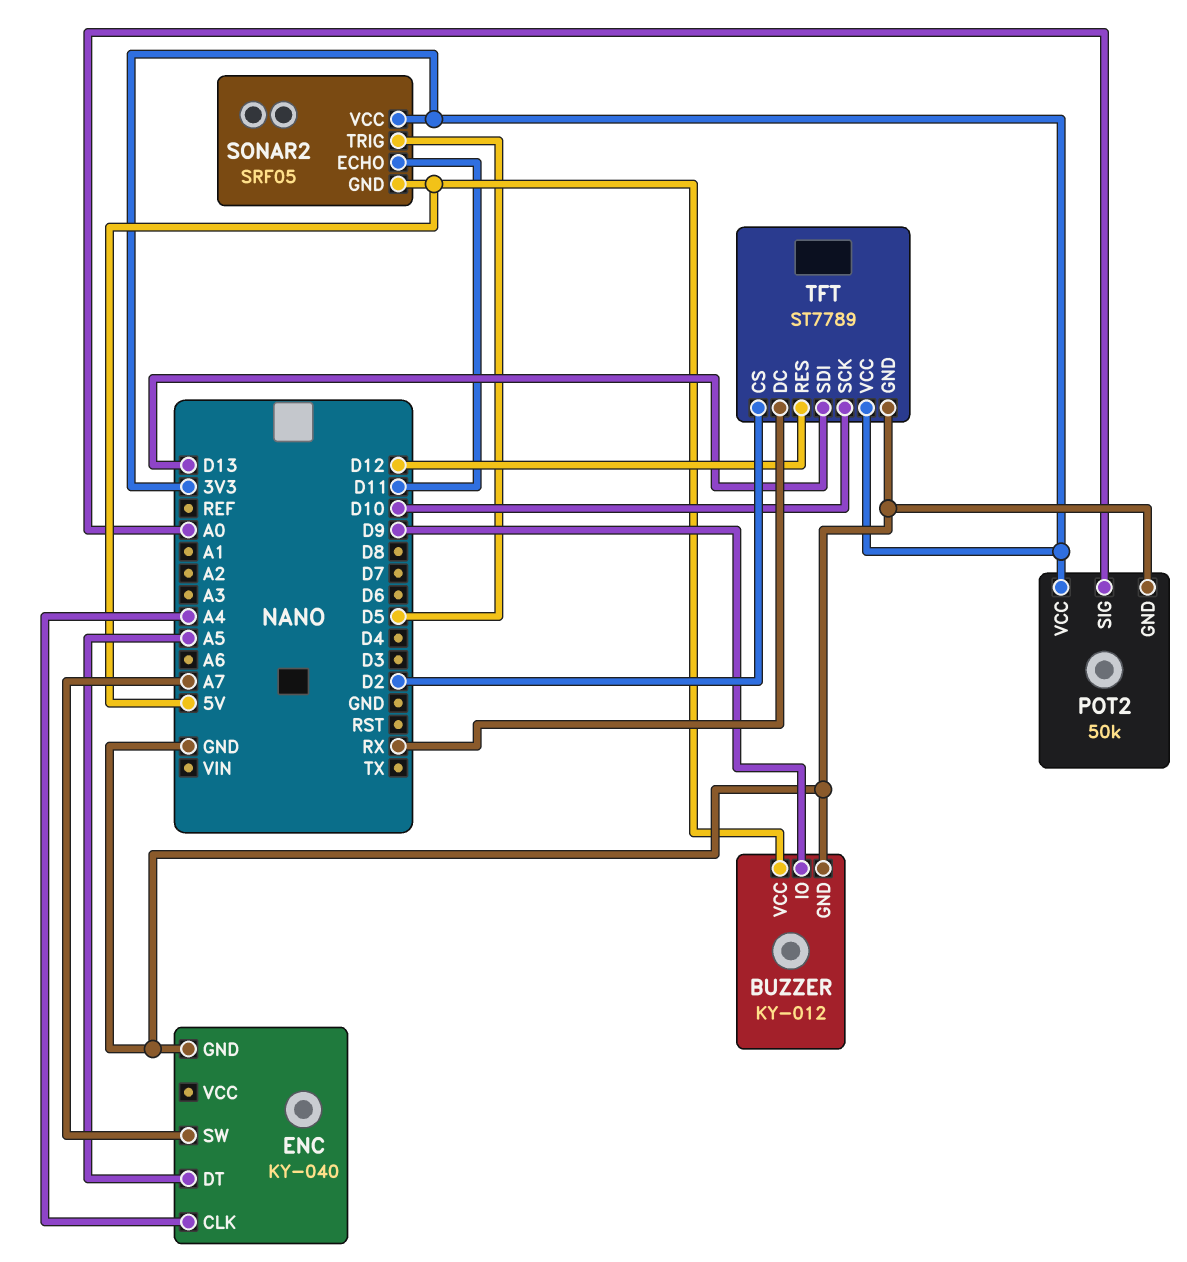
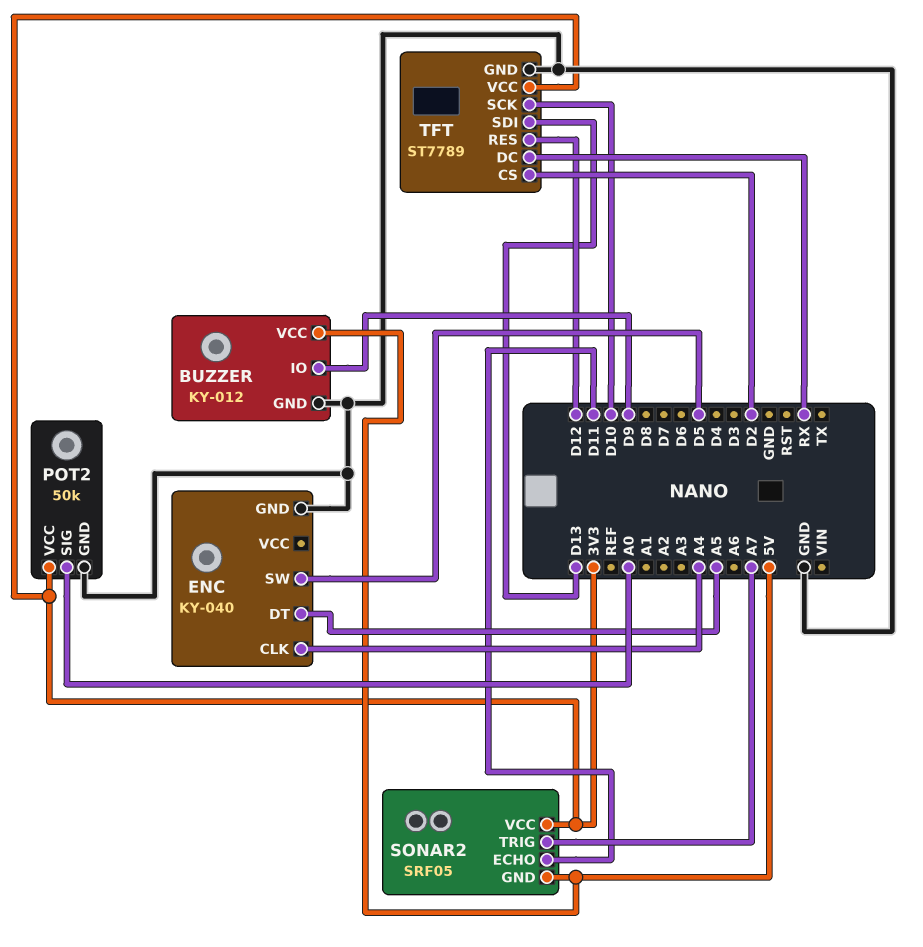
ENC pin SW: A7 -> D5
SONAR2 pin TRIG: D5 -> A7

